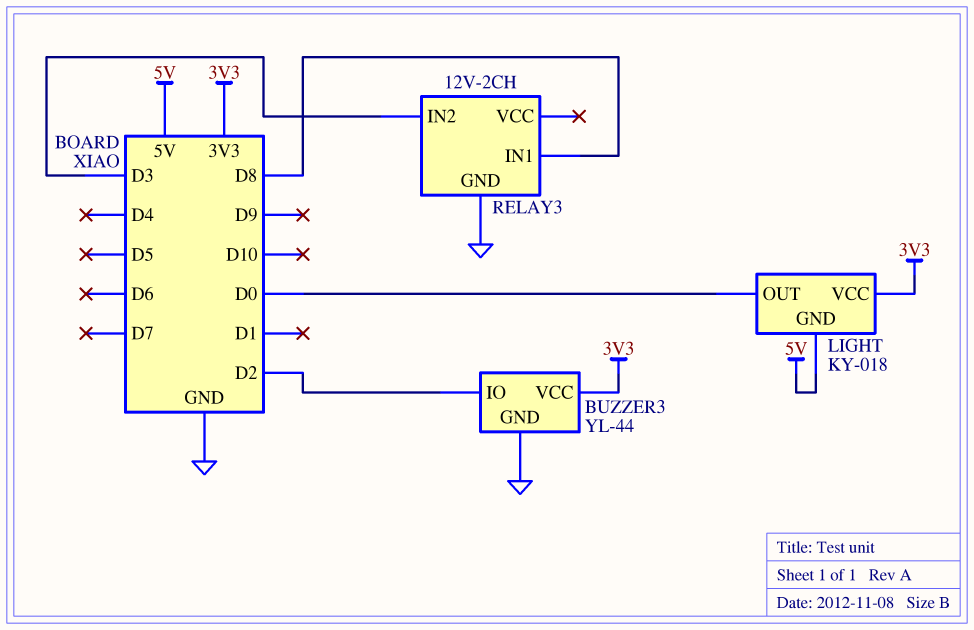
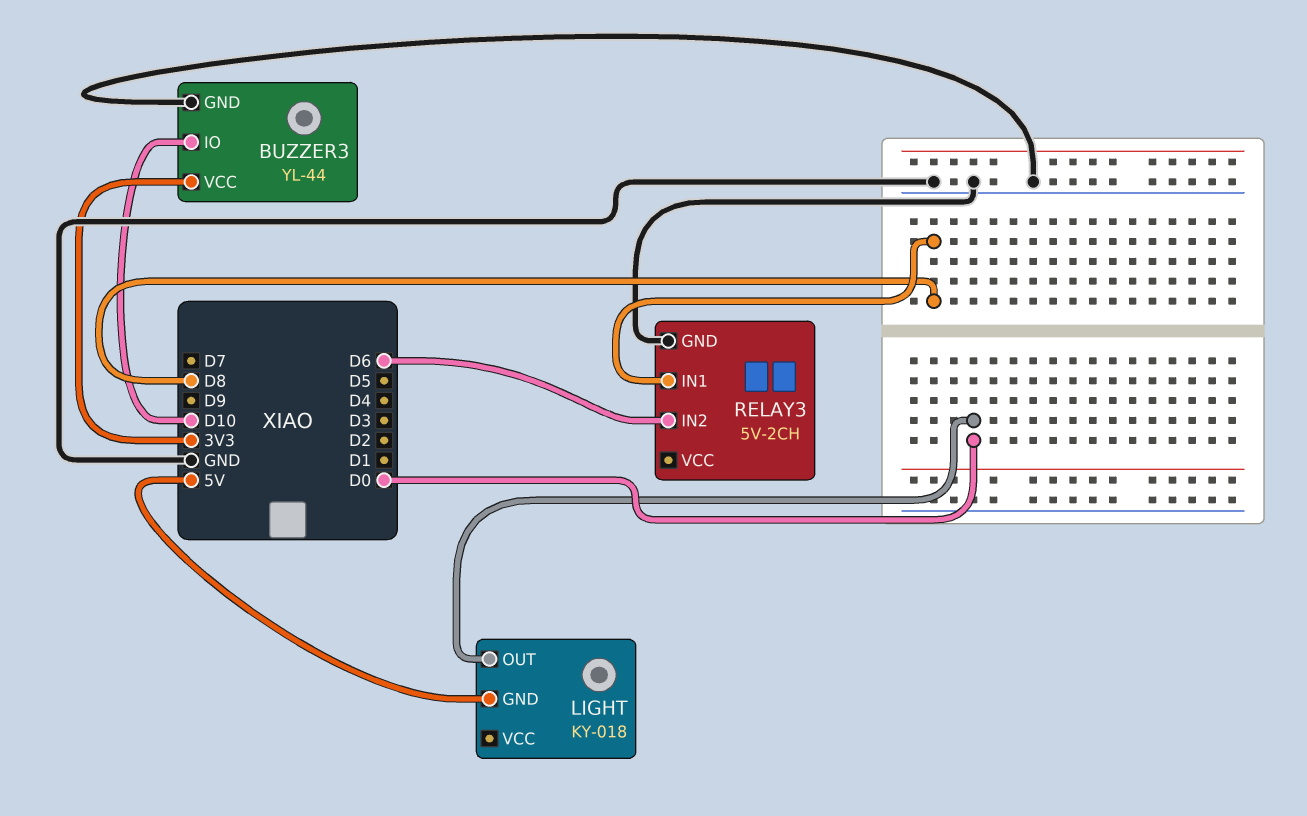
BUZZER3 pin IO: D2 -> D10
LIGHT pin VCC: 3V3 -> none
RELAY3: 12V-2CH -> 5V-2CH
RELAY3 pin IN2: D3 -> D6

